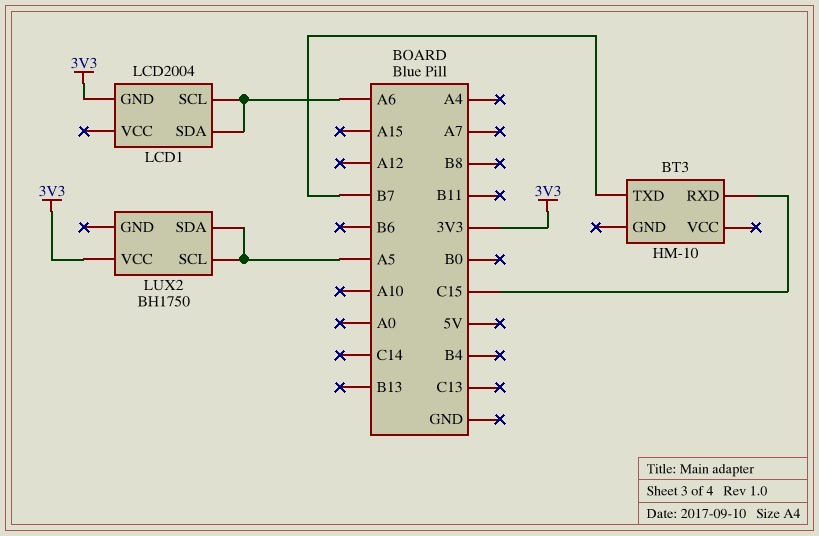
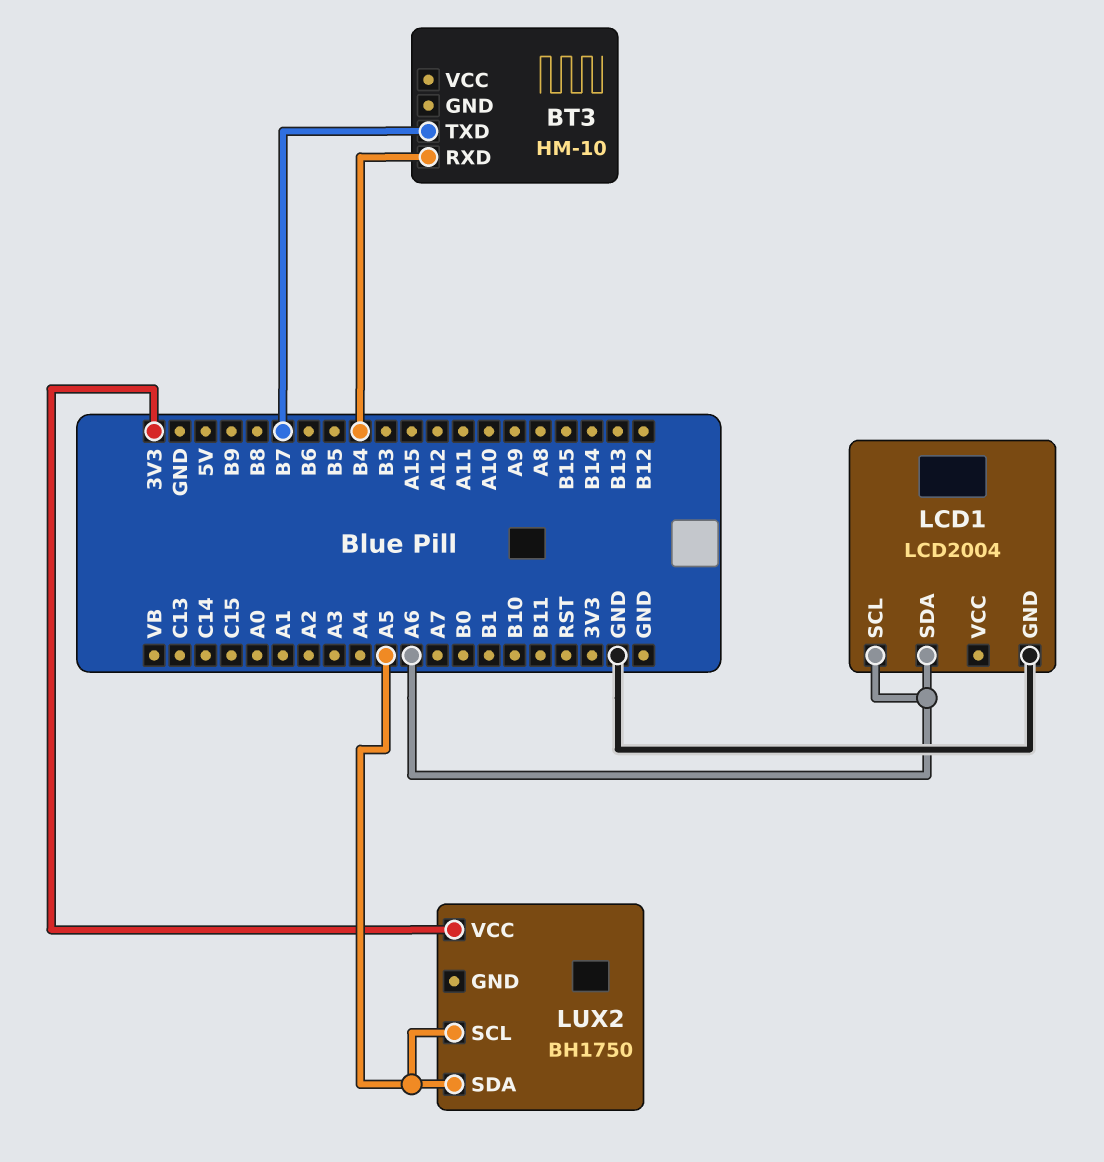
BT3 pin RXD: C15 -> B4
LCD1 pin GND: 3V3 -> GND

